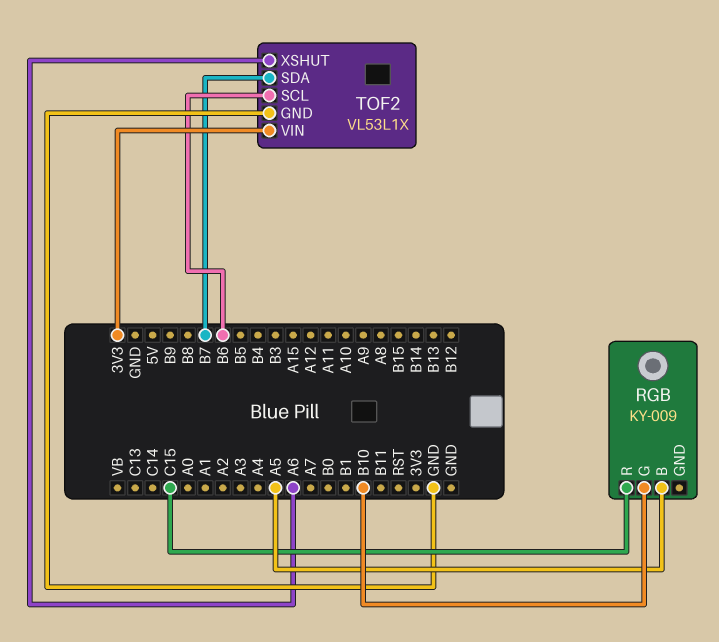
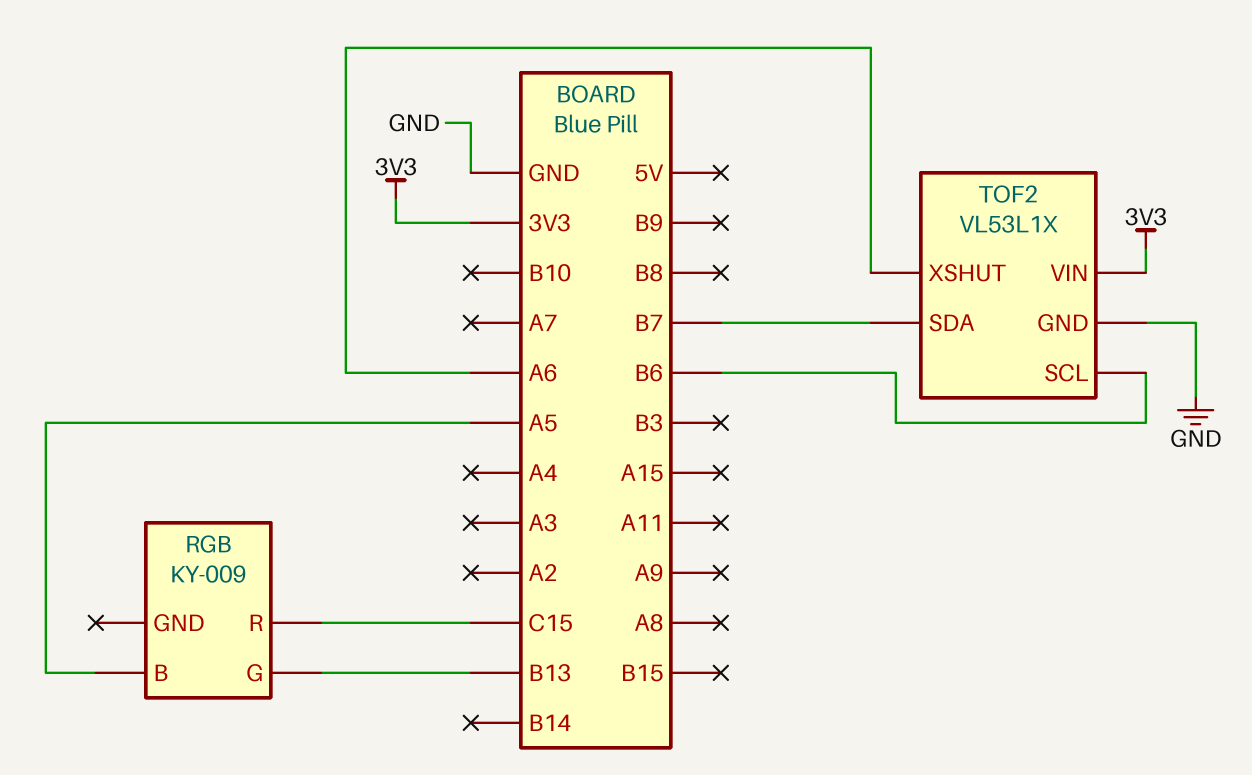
RGB pin G: B10 -> B13

